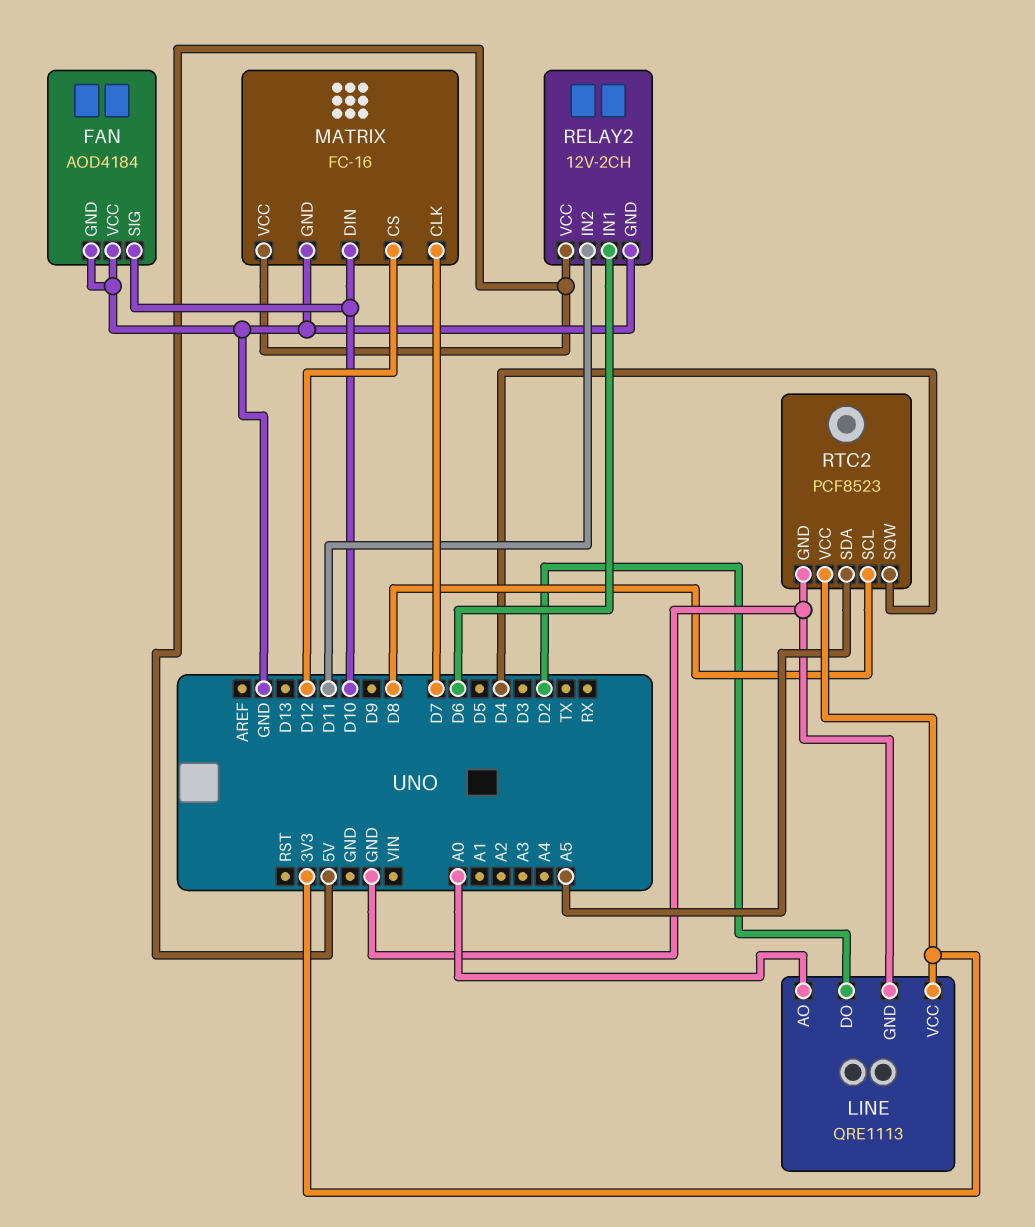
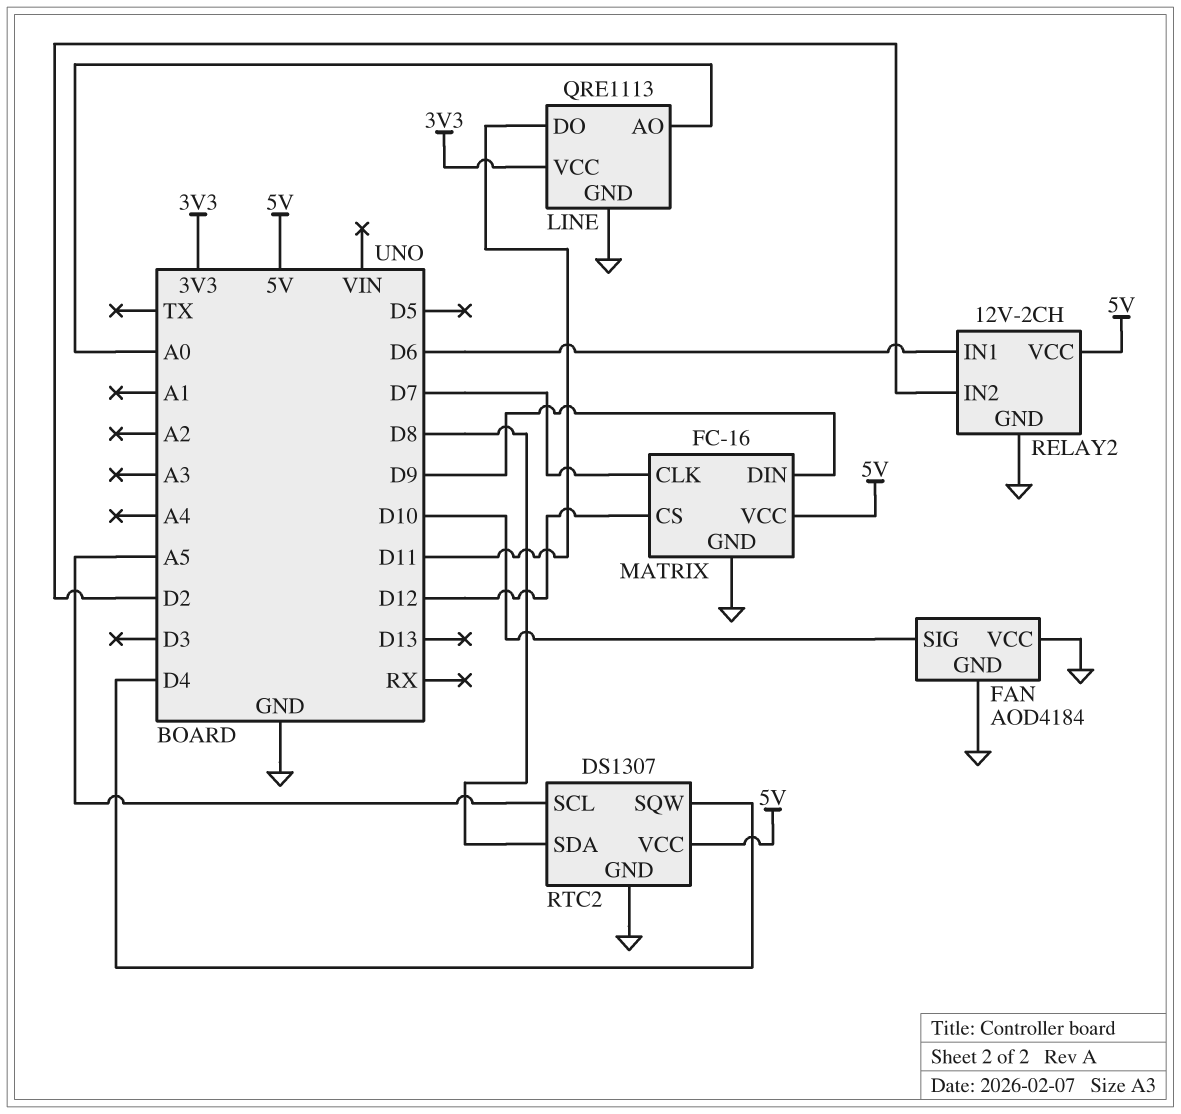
LINE pin DO: D2 -> D11
MATRIX pin DIN: D10 -> D9
RELAY2 pin IN2: D11 -> D2
RTC2: PCF8523 -> DS1307
RTC2 pin SCL: D8 -> A5
RTC2 pin SDA: A5 -> D8
RTC2 pin VCC: 3V3 -> 5V

